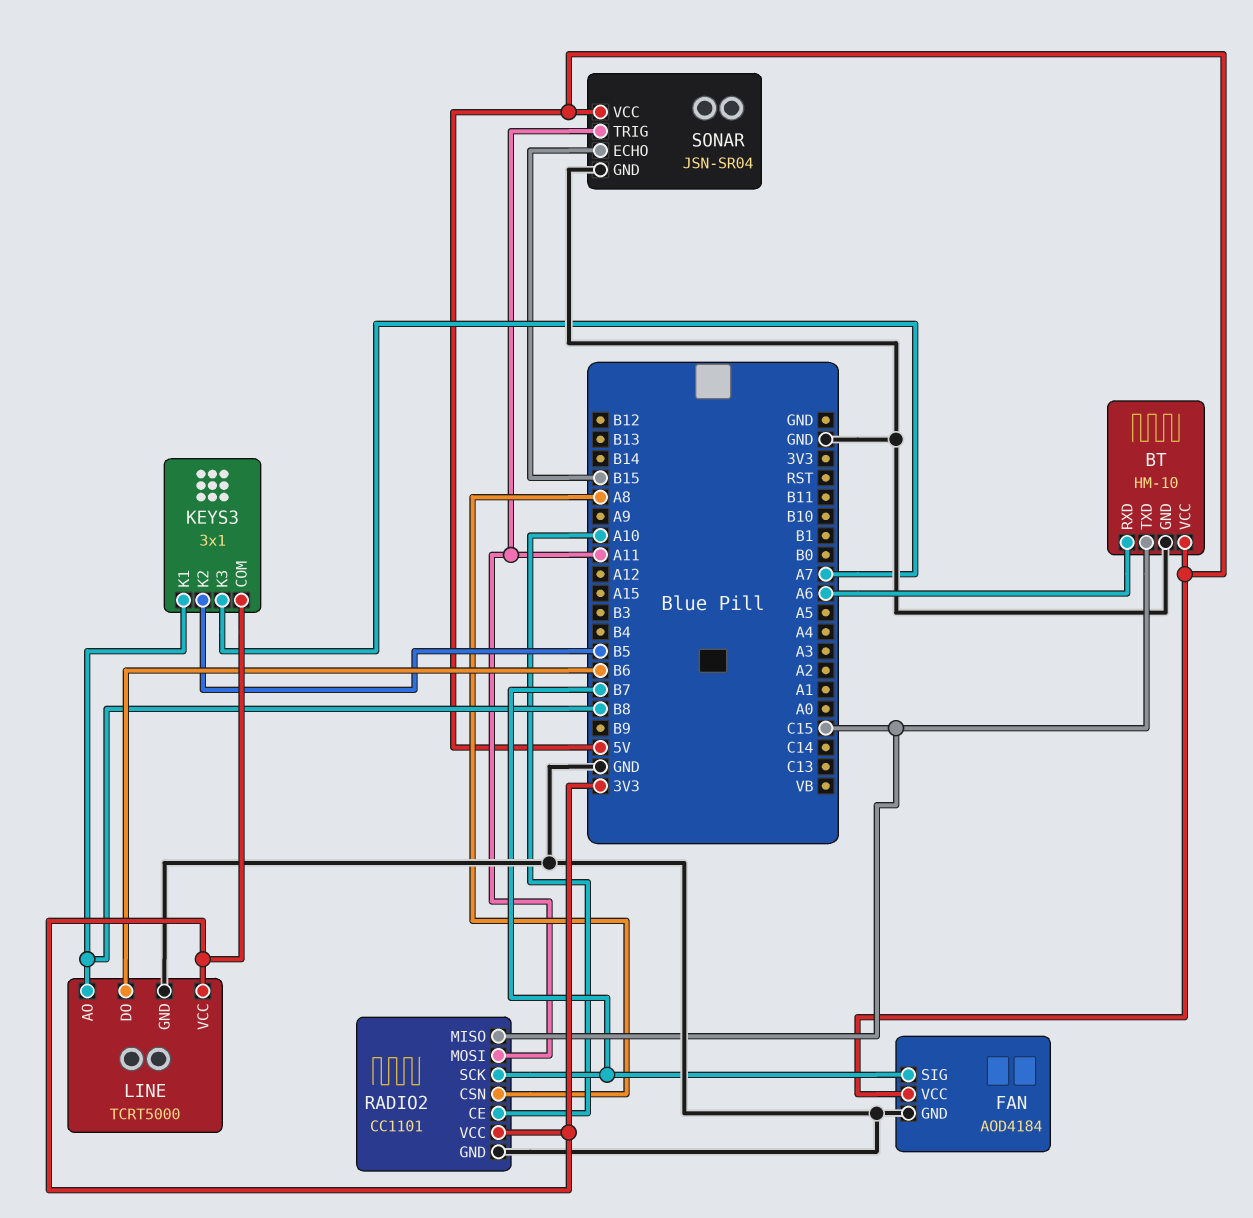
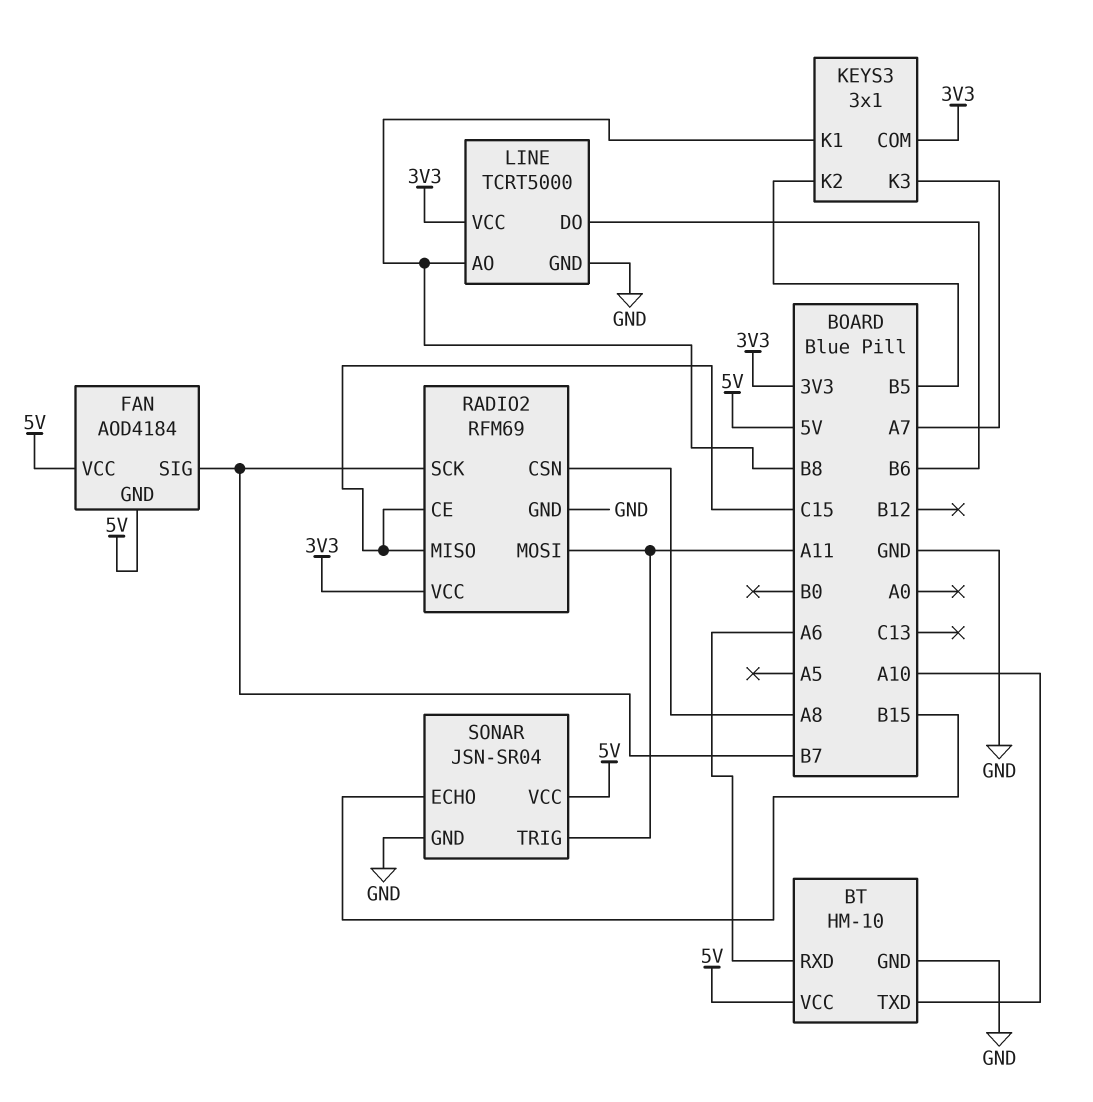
BT pin TXD: C15 -> A10
FAN pin GND: GND -> 5V
RADIO2: CC1101 -> RFM69
RADIO2 pin CE: A10 -> C15

